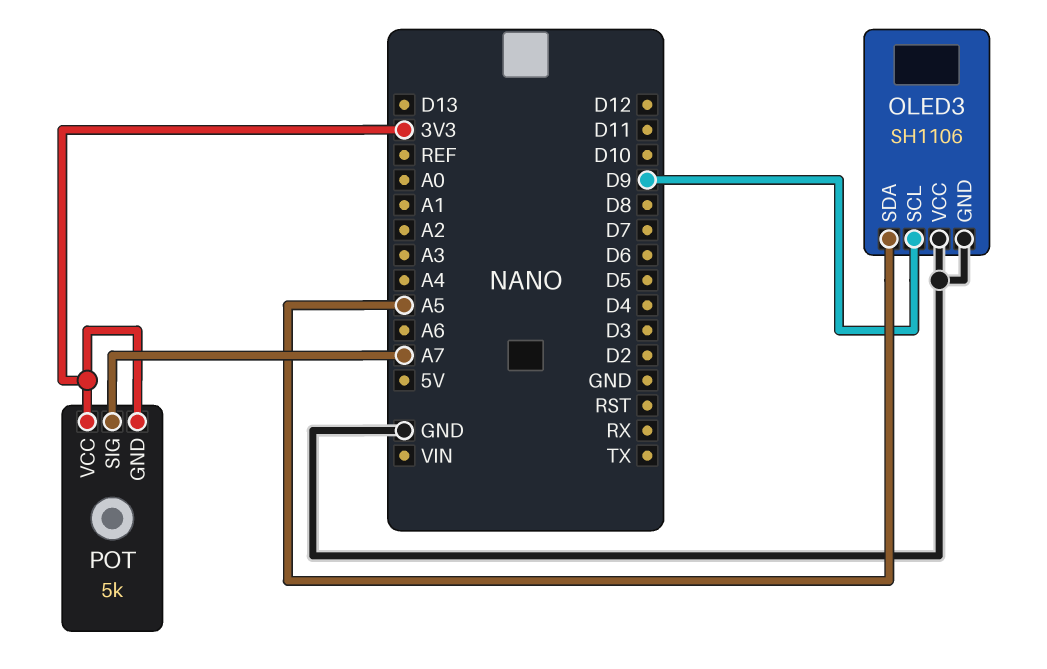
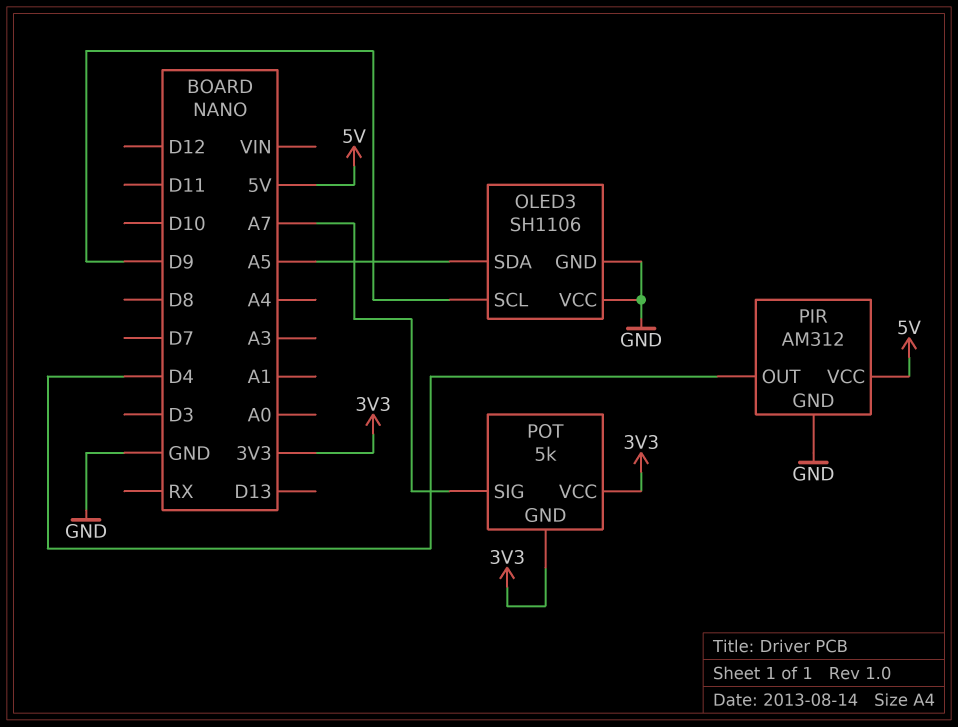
PIR: none -> AM312
PIR pin GND: none -> GND
PIR pin OUT: none -> D4
PIR pin VCC: none -> 5V

